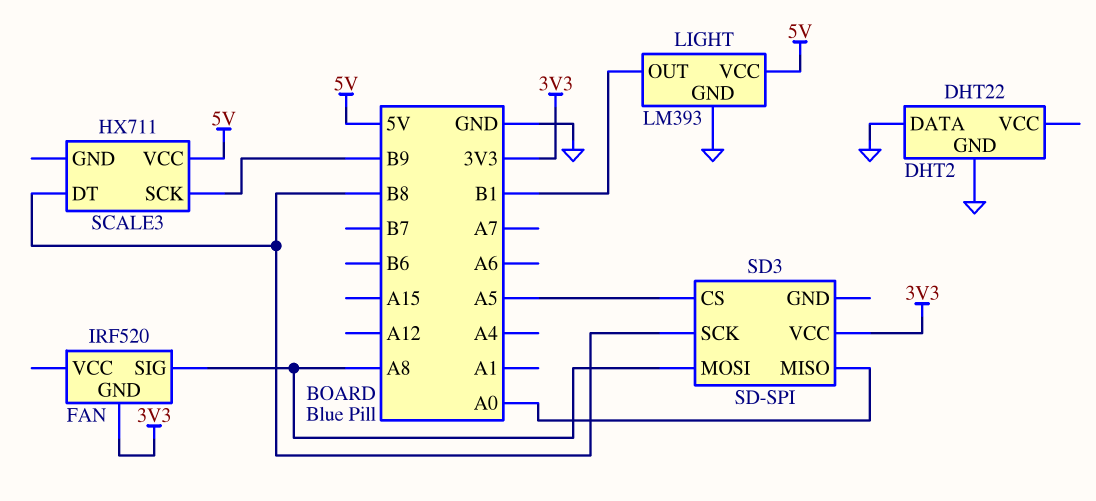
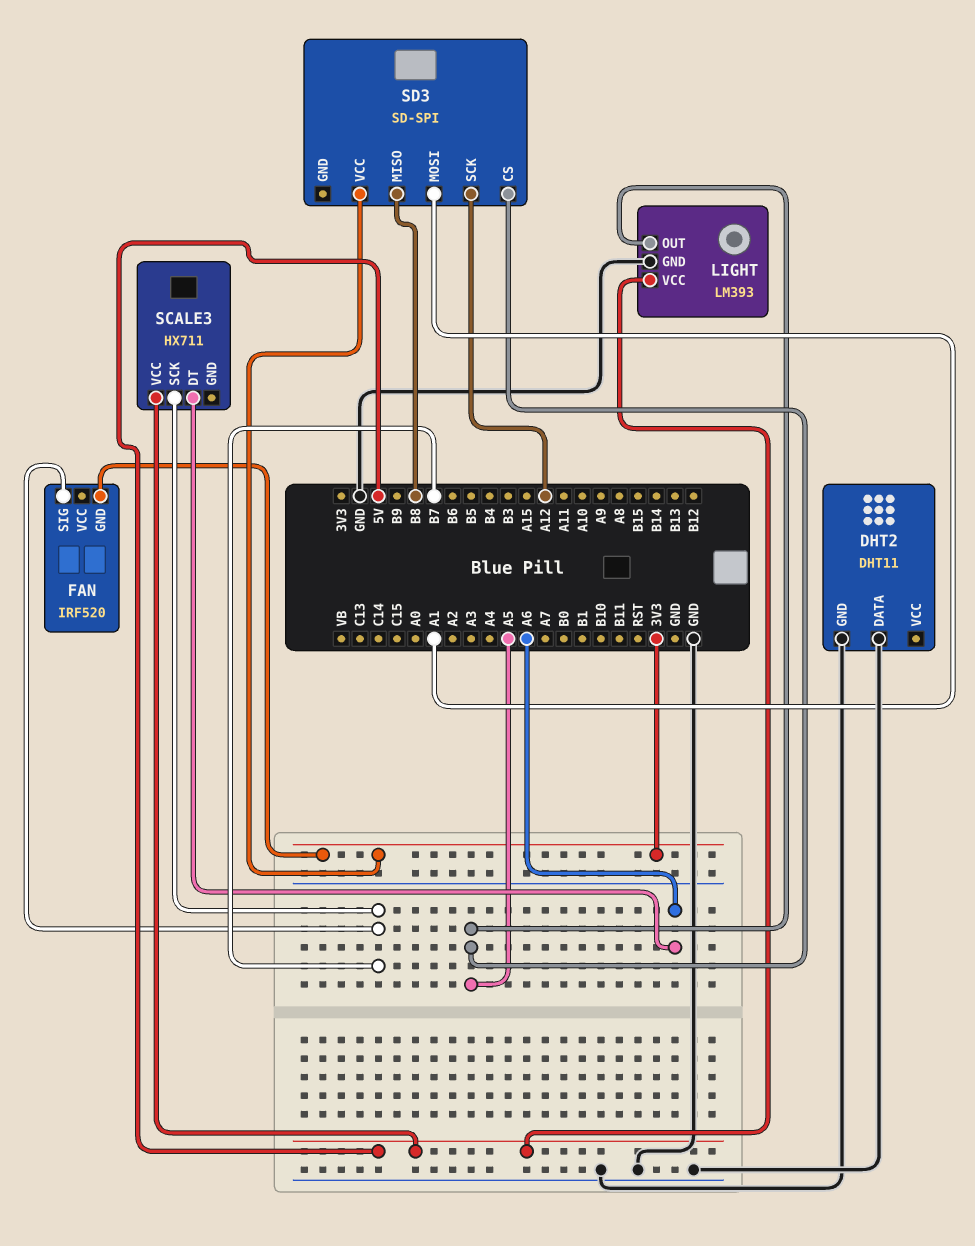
DHT2: DHT22 -> DHT11
FAN pin SIG: A8 -> B7
LIGHT pin OUT: B1 -> A5
SCALE3 pin DT: B8 -> A6
SCALE3 pin SCK: B9 -> B7
SD3 pin MISO: A0 -> B8
SD3 pin MOSI: A8 -> A1
SD3 pin SCK: B8 -> A12

